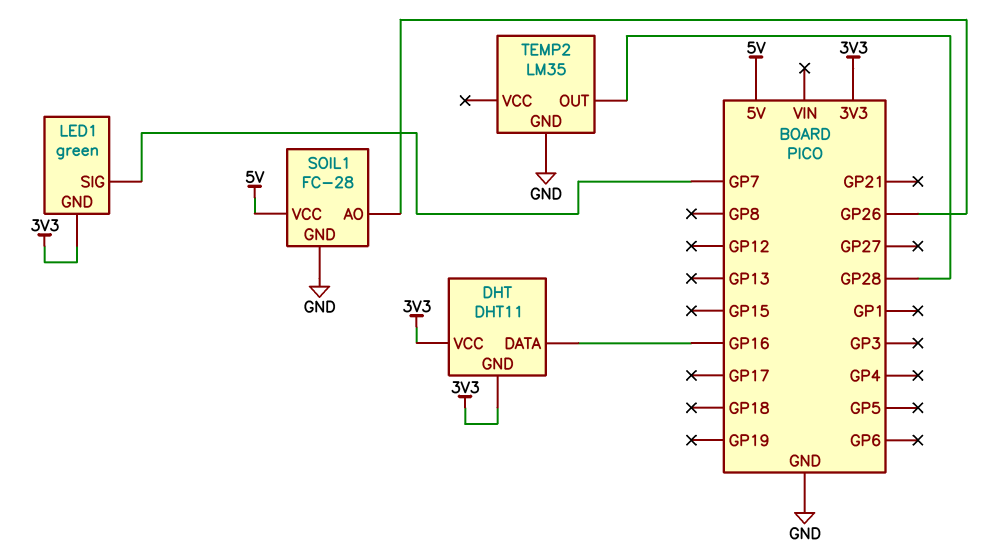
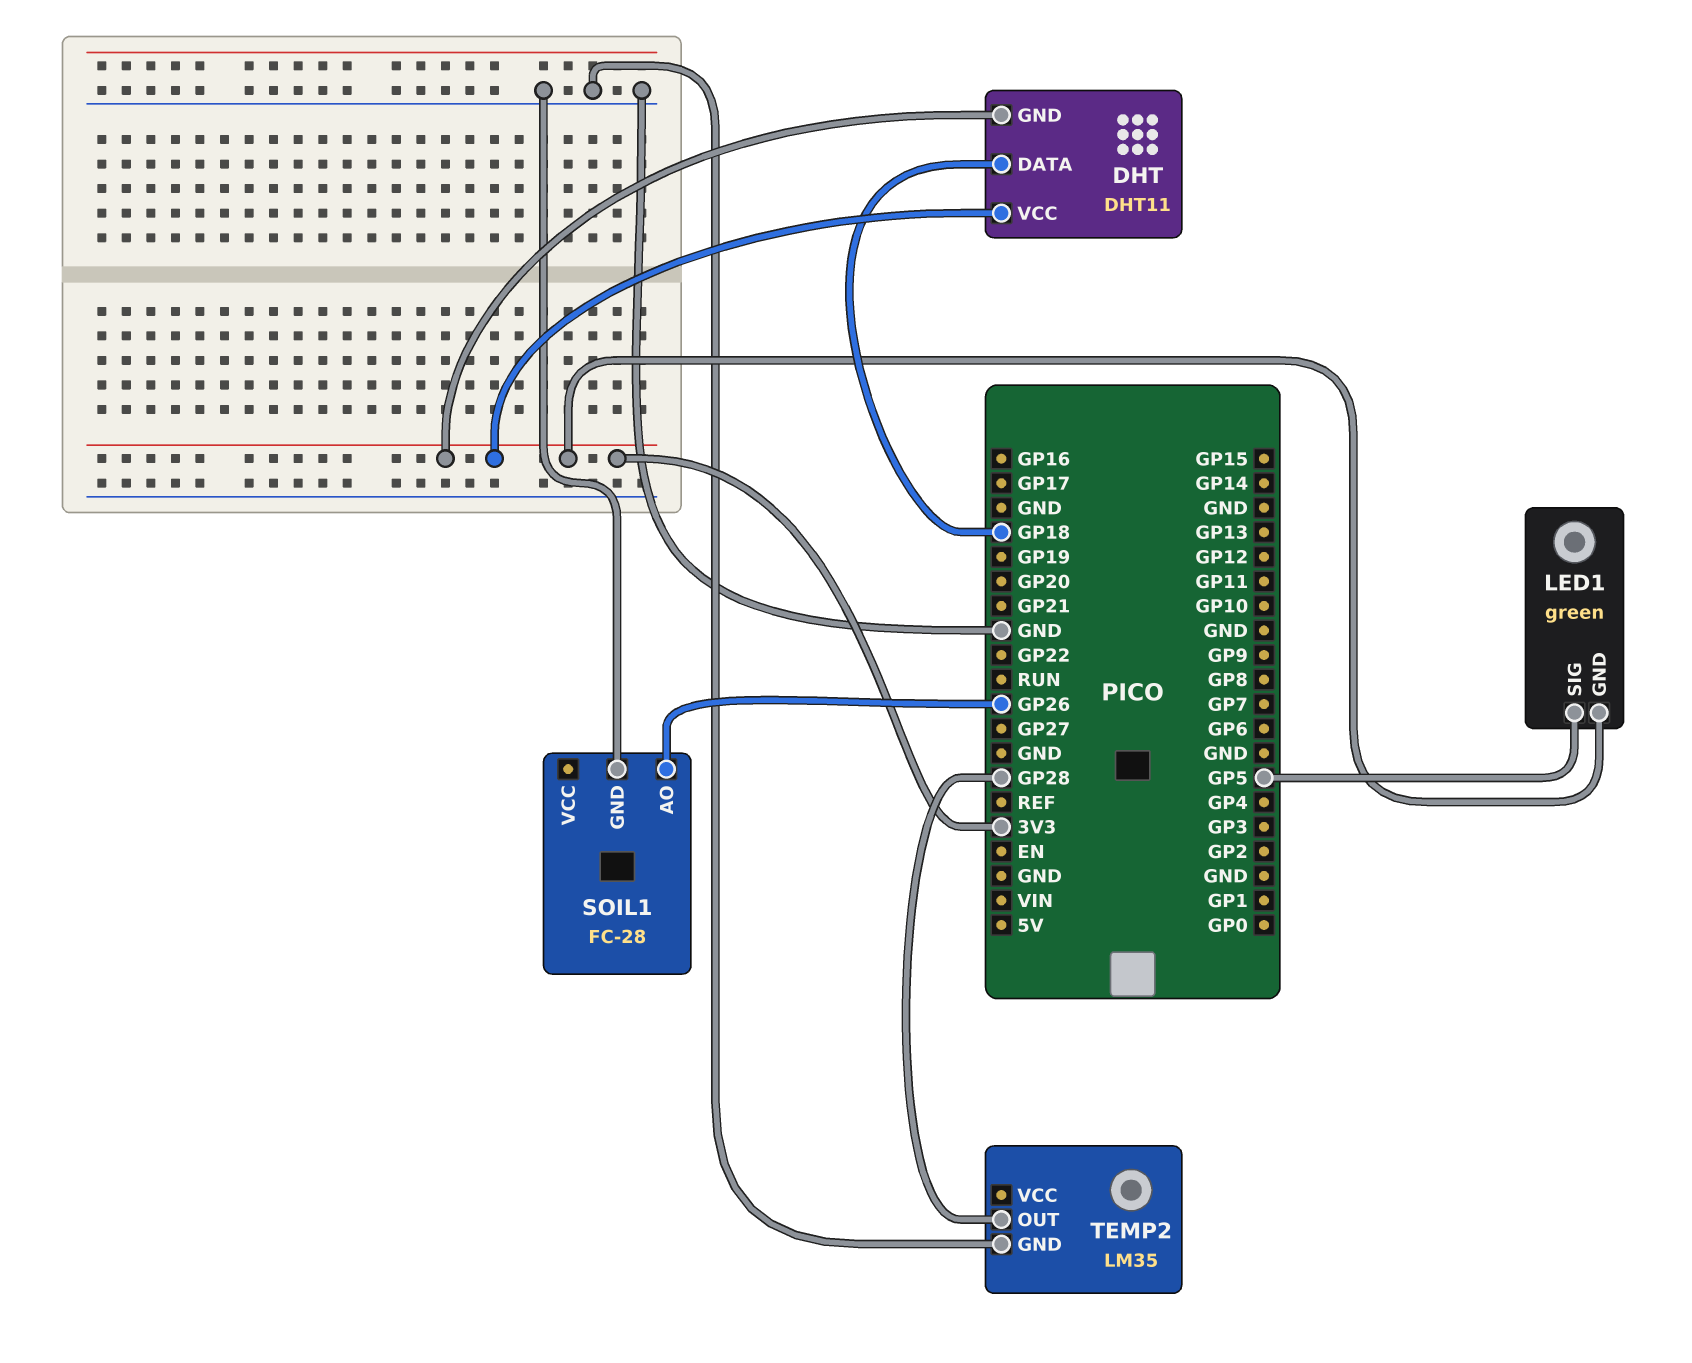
DHT pin DATA: GP16 -> GP18
LED1 pin SIG: GP7 -> GP5
SOIL1 pin VCC: 5V -> none

